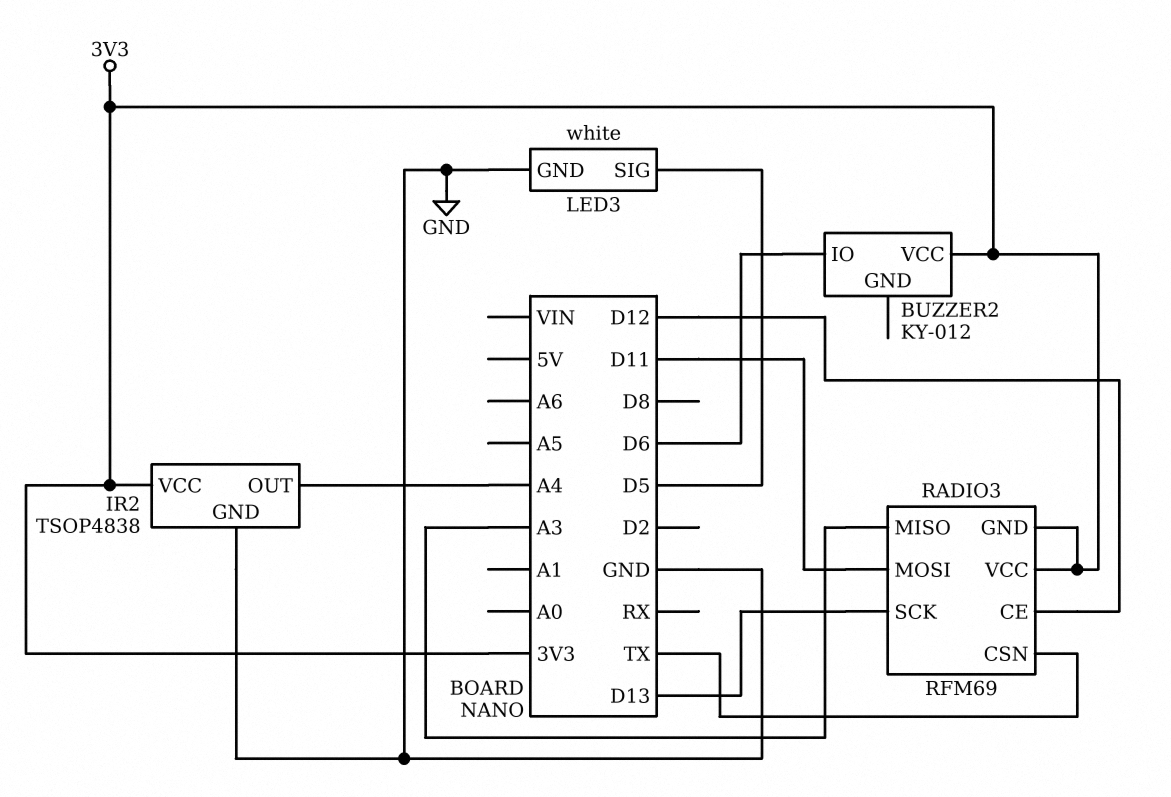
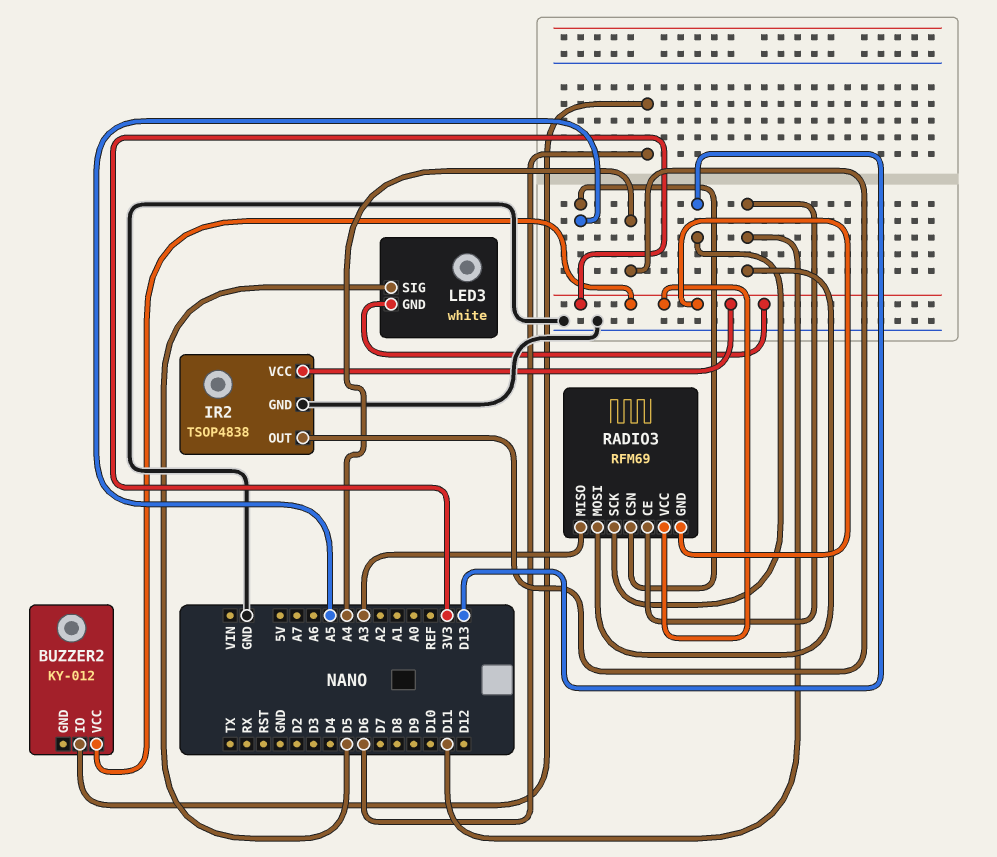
LED3 pin GND: GND -> 3V3
RADIO3 pin CE: D12 -> D11
RADIO3 pin CSN: TX -> A5

